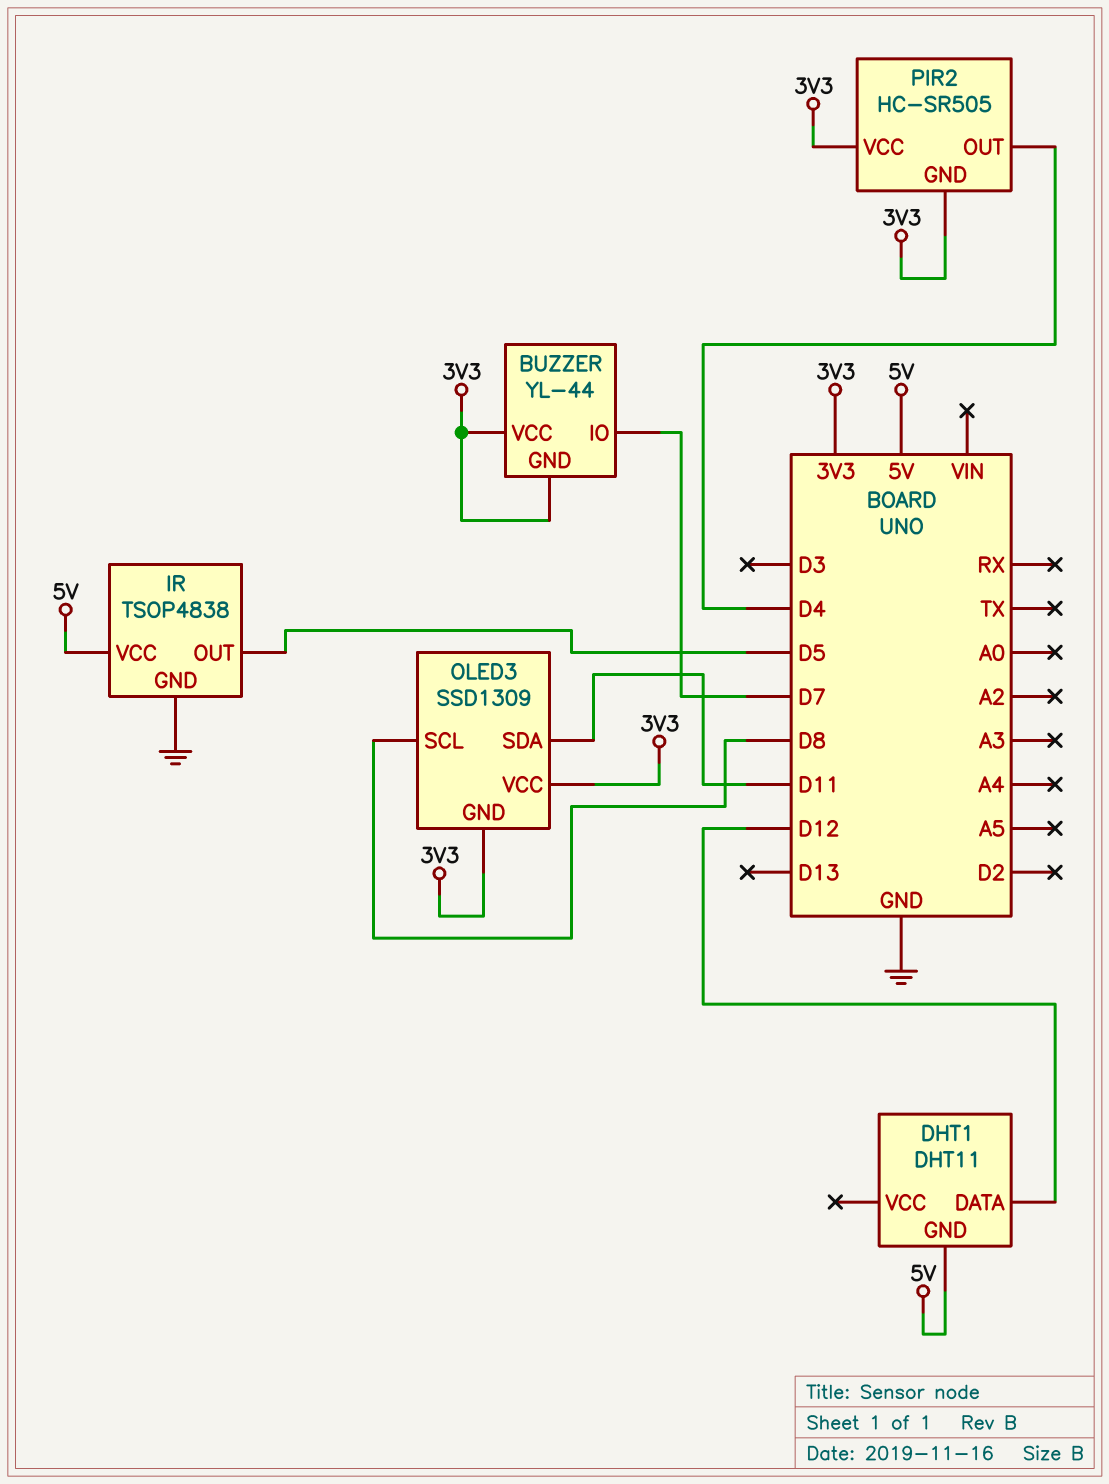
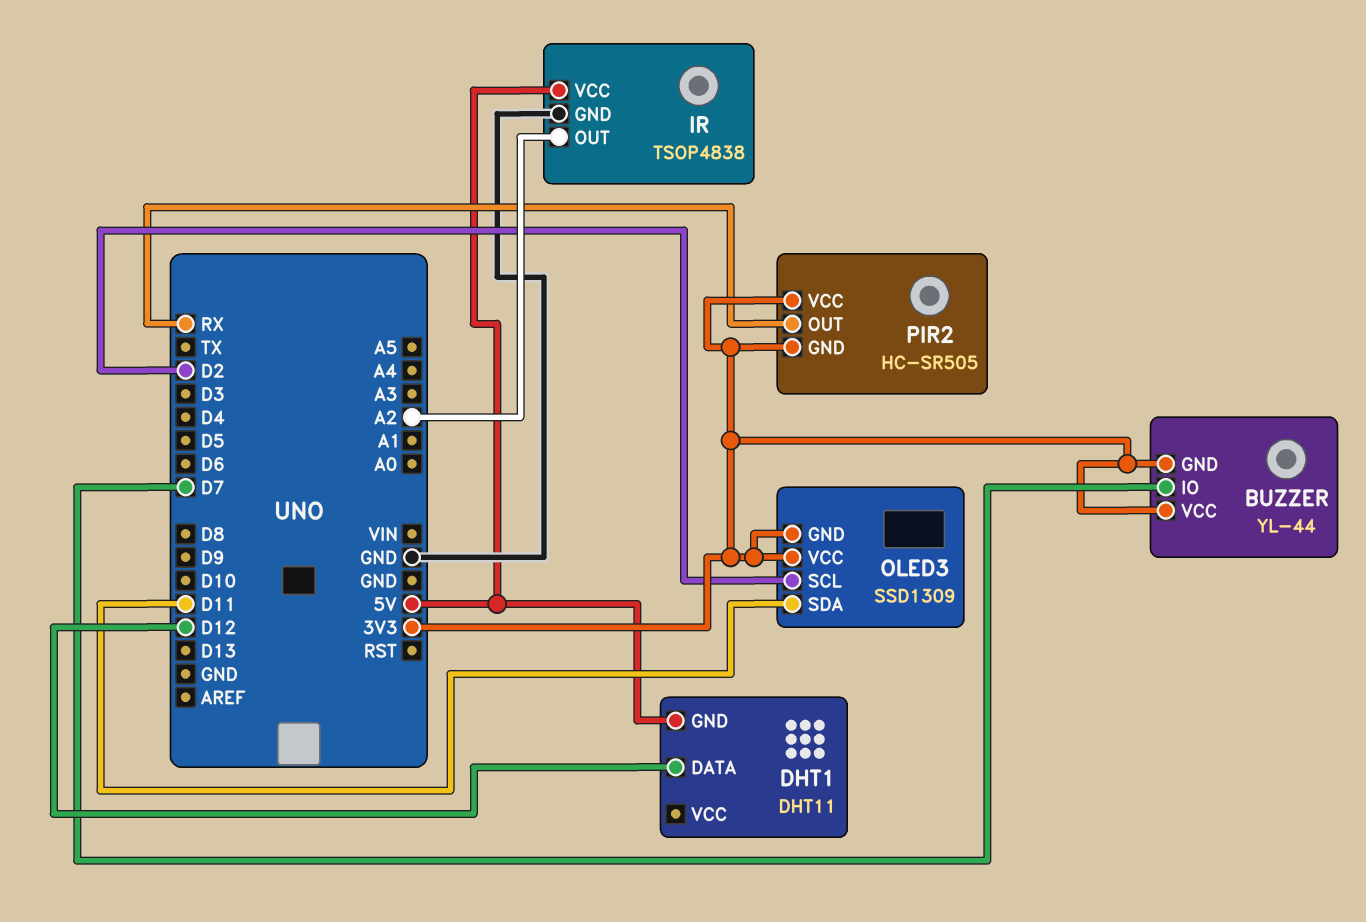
IR pin OUT: D5 -> A2
OLED3 pin SCL: D8 -> D2
PIR2 pin OUT: D4 -> RX

